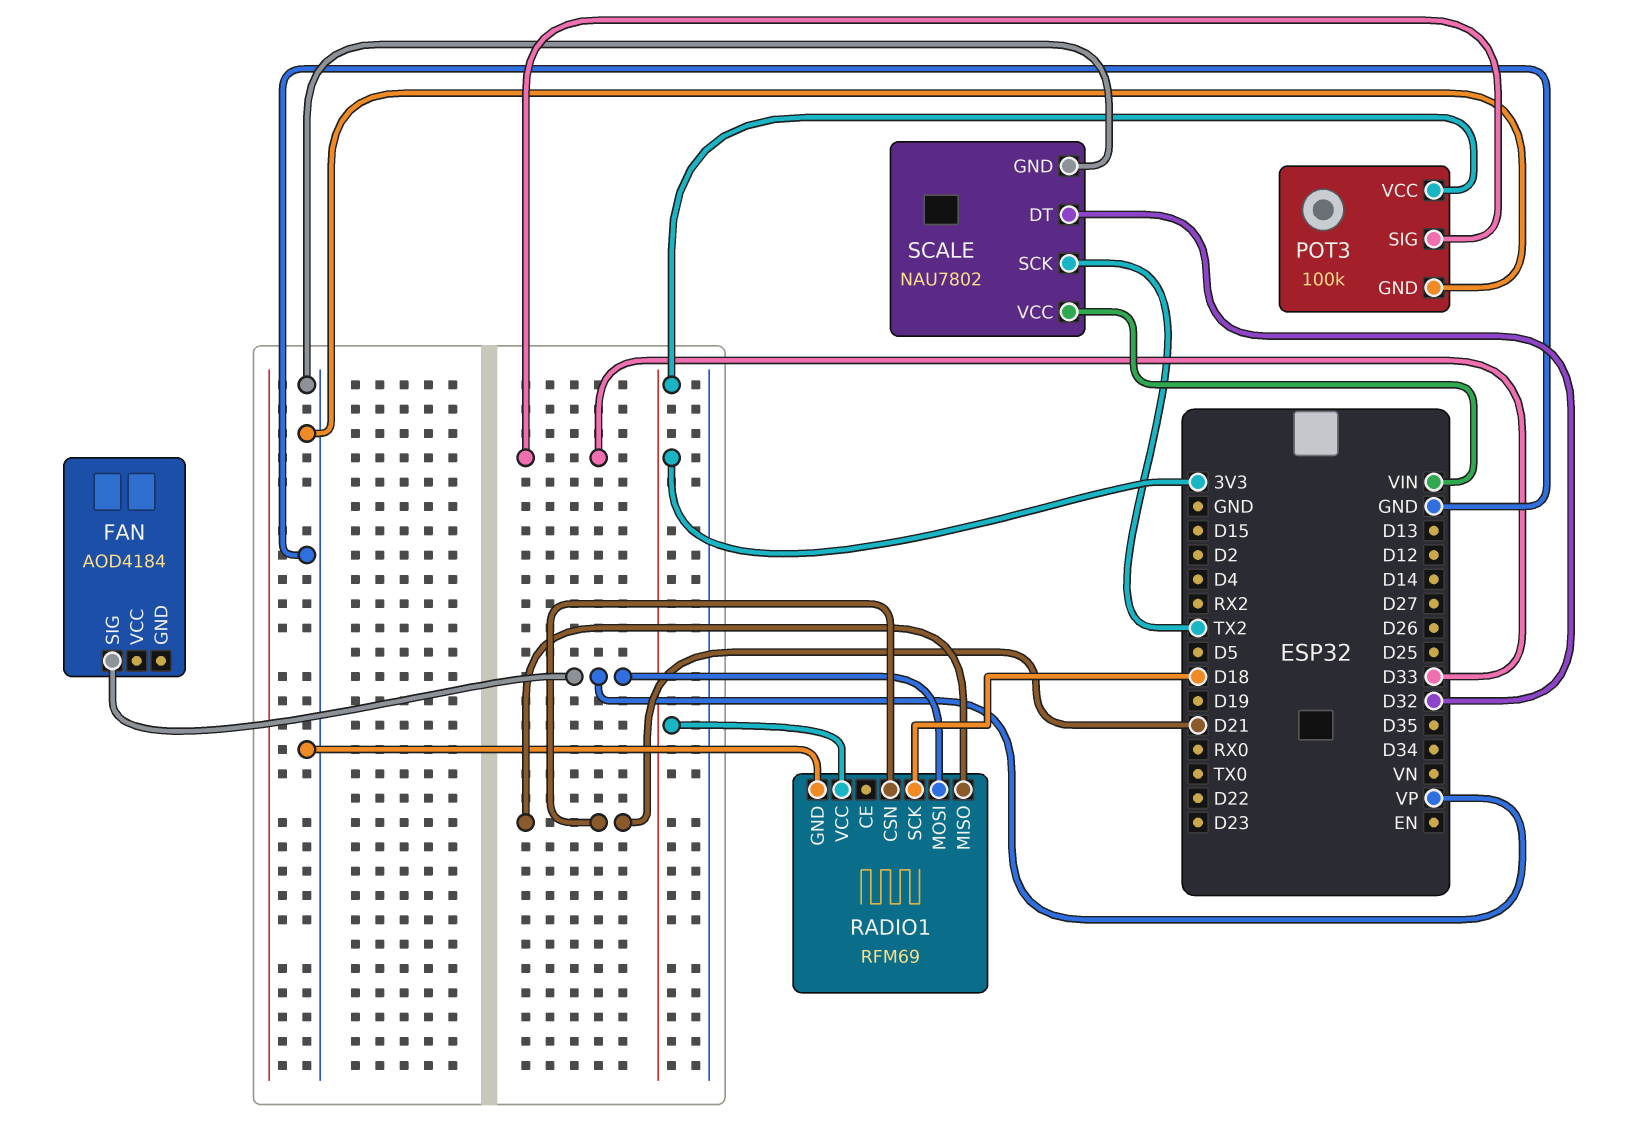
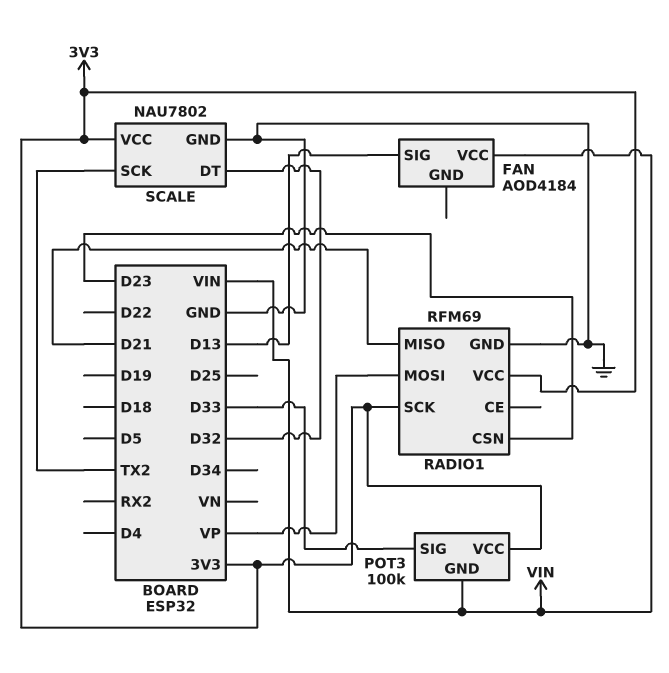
FAN pin SIG: VP -> D13
FAN pin VCC: none -> VIN
POT3 pin GND: GND -> VIN
RADIO1 pin CSN: D21 -> D23
RADIO1 pin SCK: D18 -> 3V3
SCALE pin VCC: VIN -> 3V3

